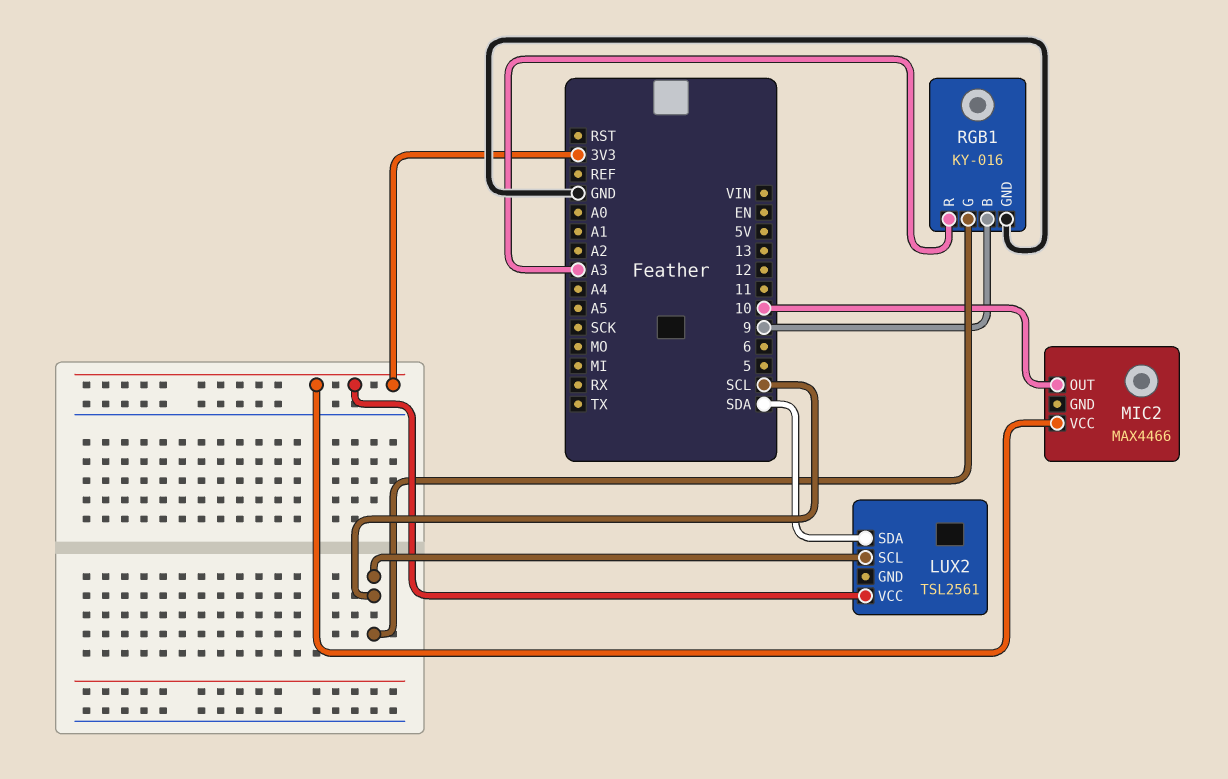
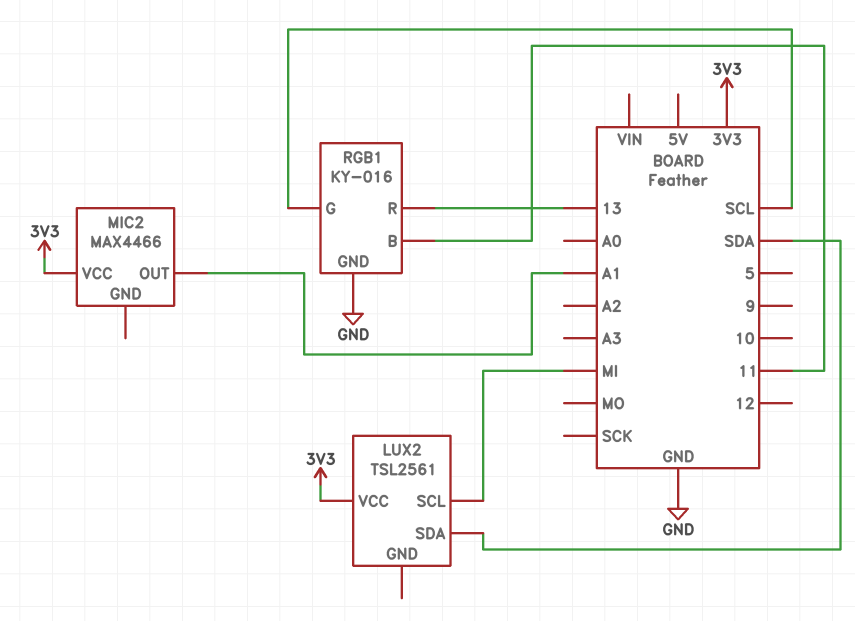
LUX2 pin SCL: SCL -> MI
MIC2 pin OUT: 10 -> A1
RGB1 pin B: 9 -> 11
RGB1 pin R: A3 -> 13

